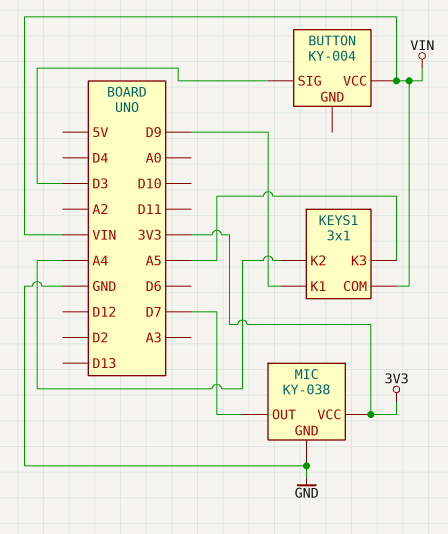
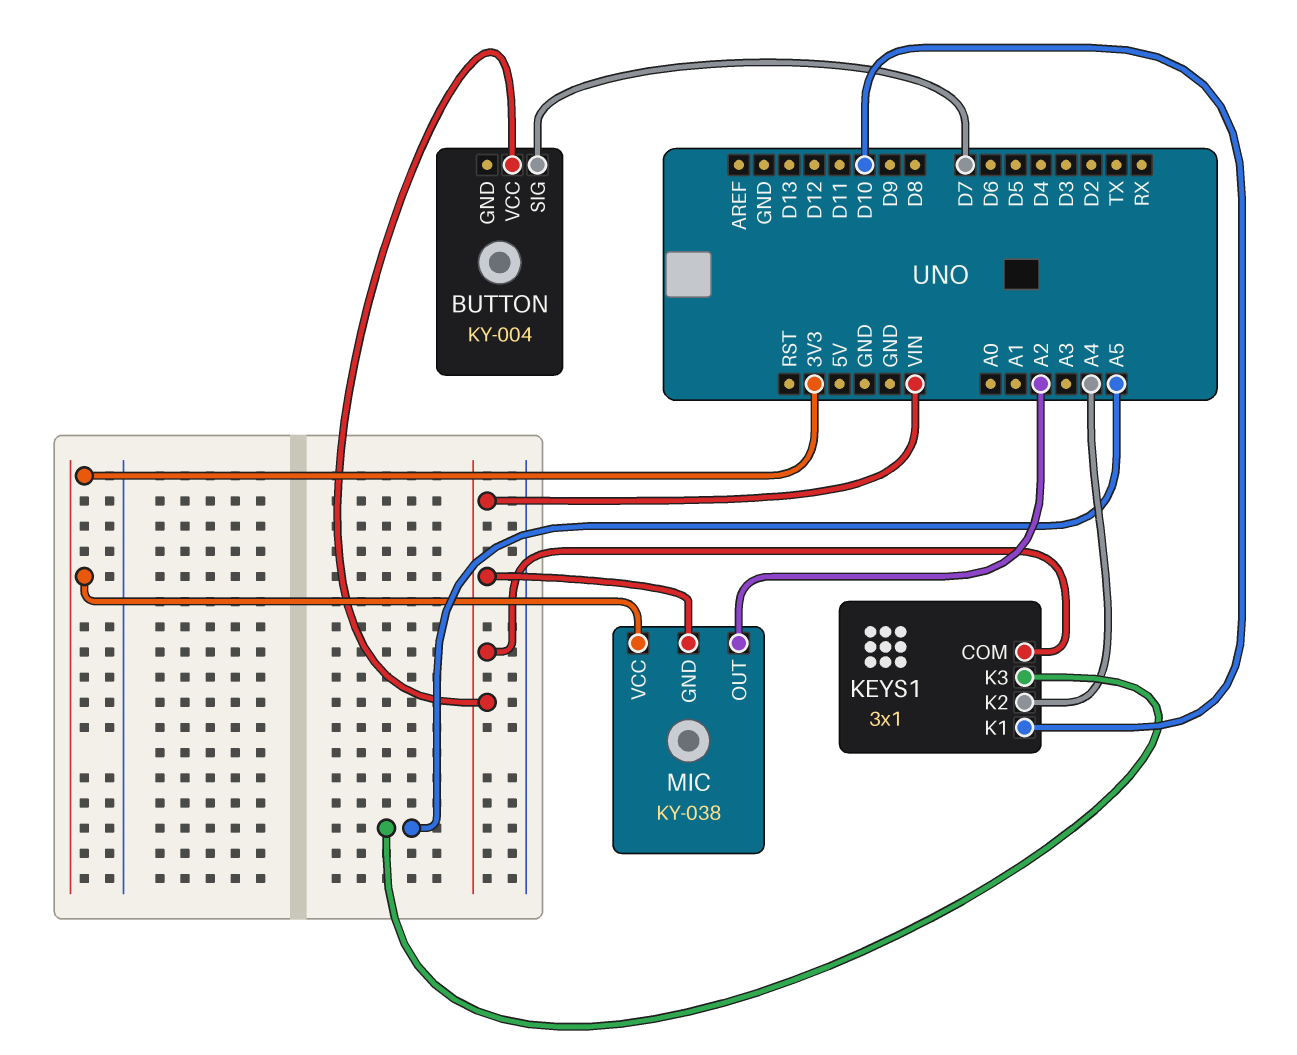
BUTTON pin SIG: D3 -> D7
KEYS1 pin K1: D9 -> D10
MIC pin GND: GND -> VIN
MIC pin OUT: D7 -> A2

